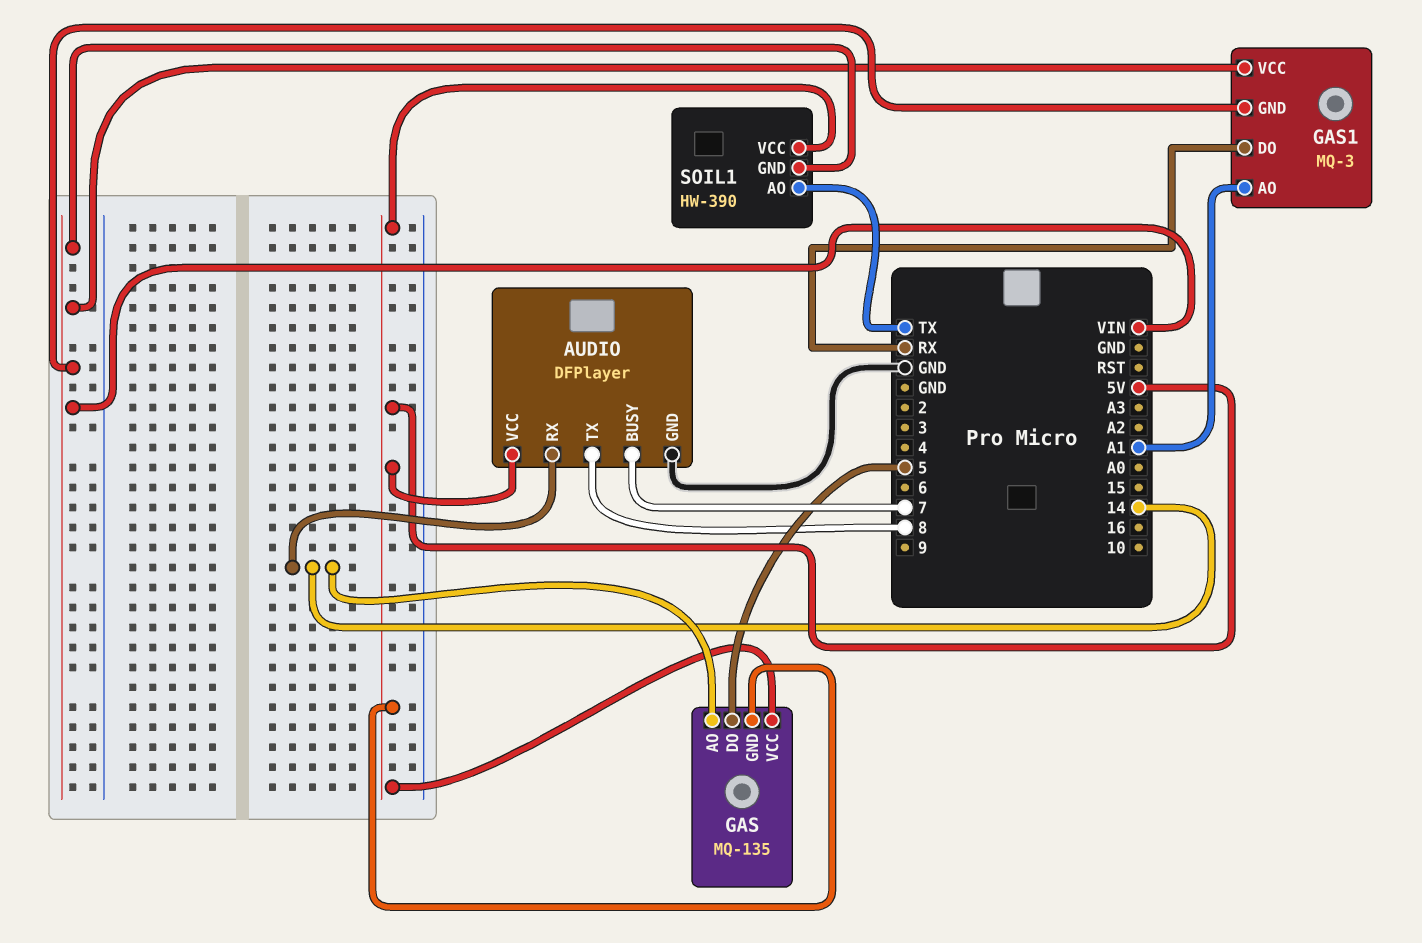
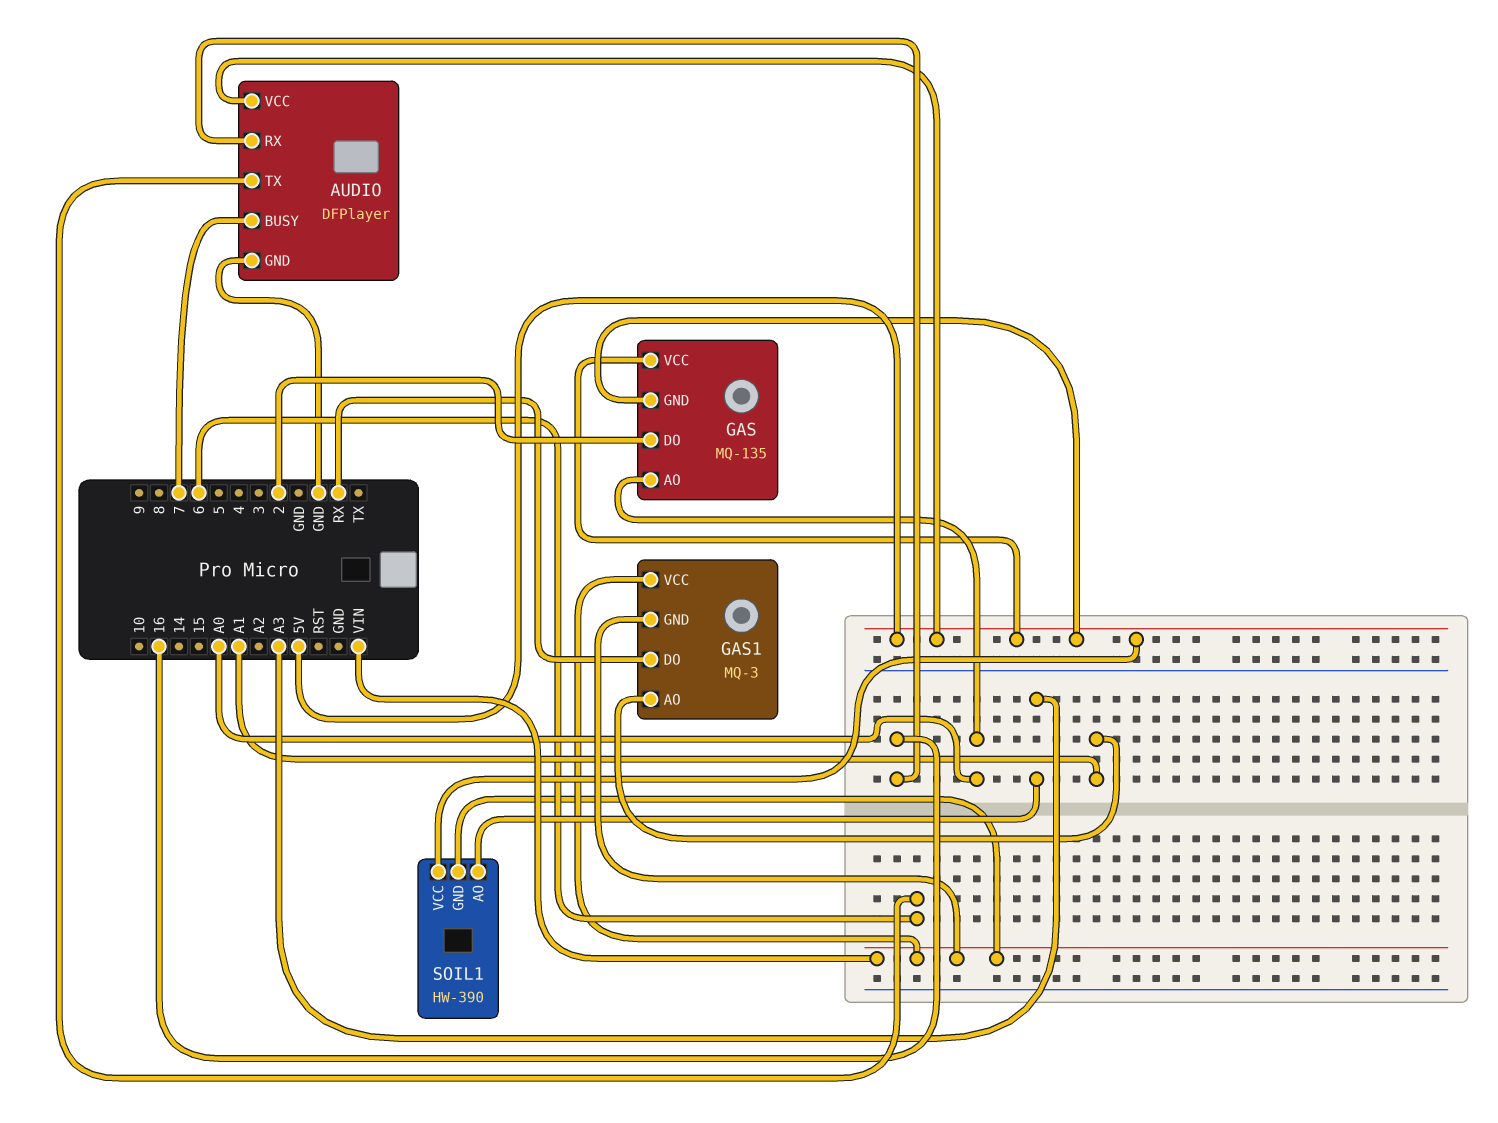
AUDIO pin RX: 14 -> 16
AUDIO pin TX: 8 -> 6
GAS pin AO: 14 -> A0
GAS pin DO: 5 -> 2
SOIL1 pin AO: TX -> A3

